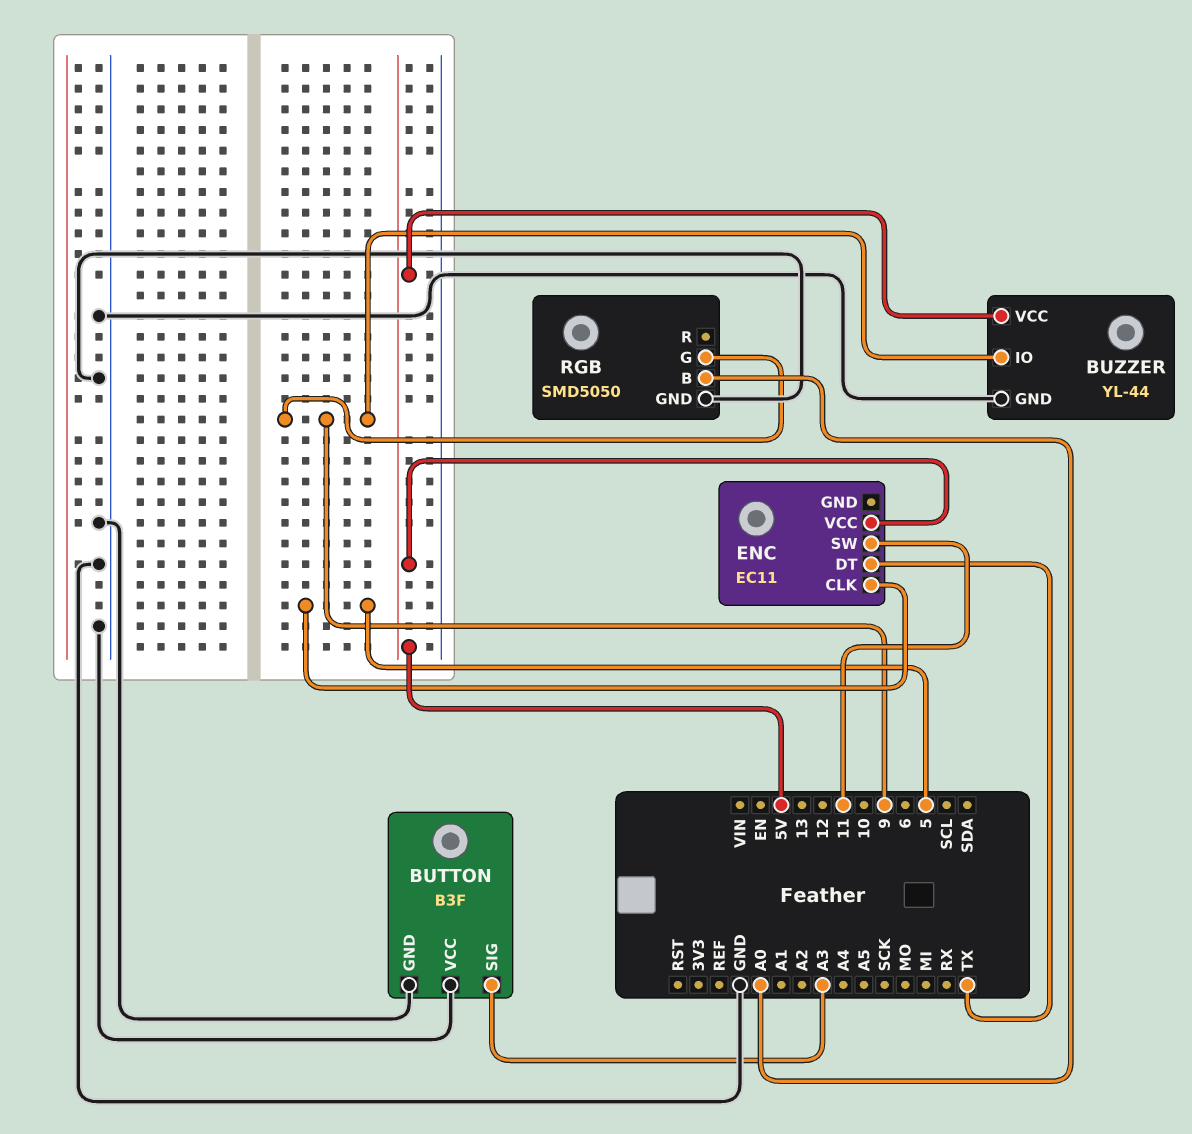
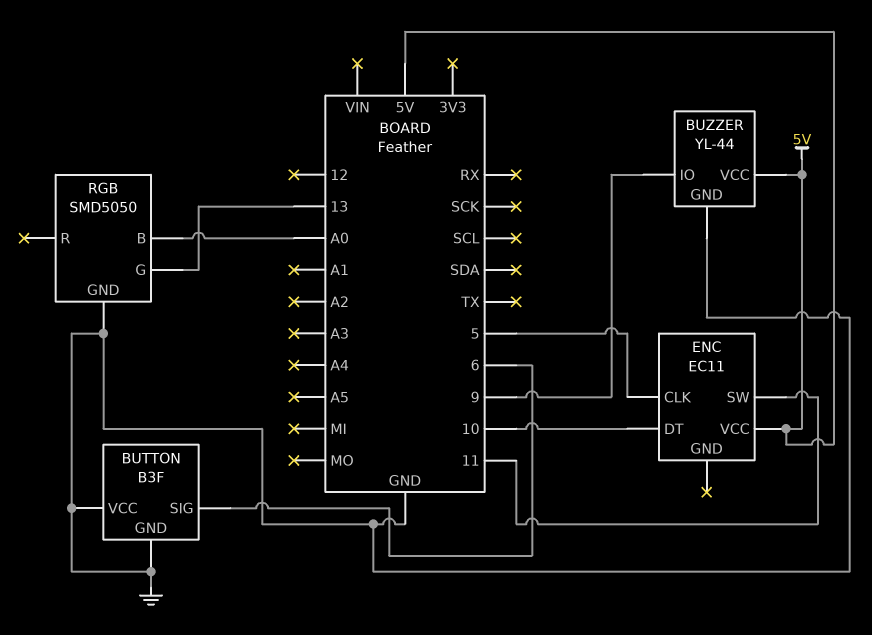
BUTTON pin SIG: A3 -> 6
ENC pin DT: TX -> 10
RGB pin G: 9 -> 13

